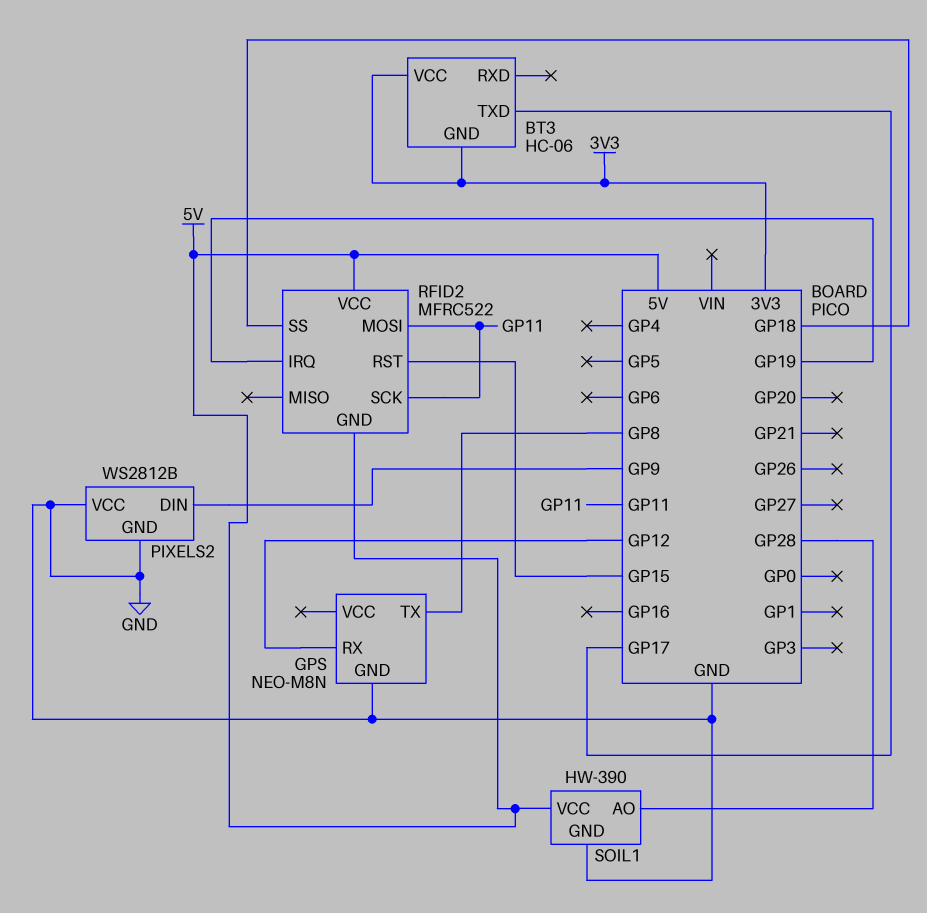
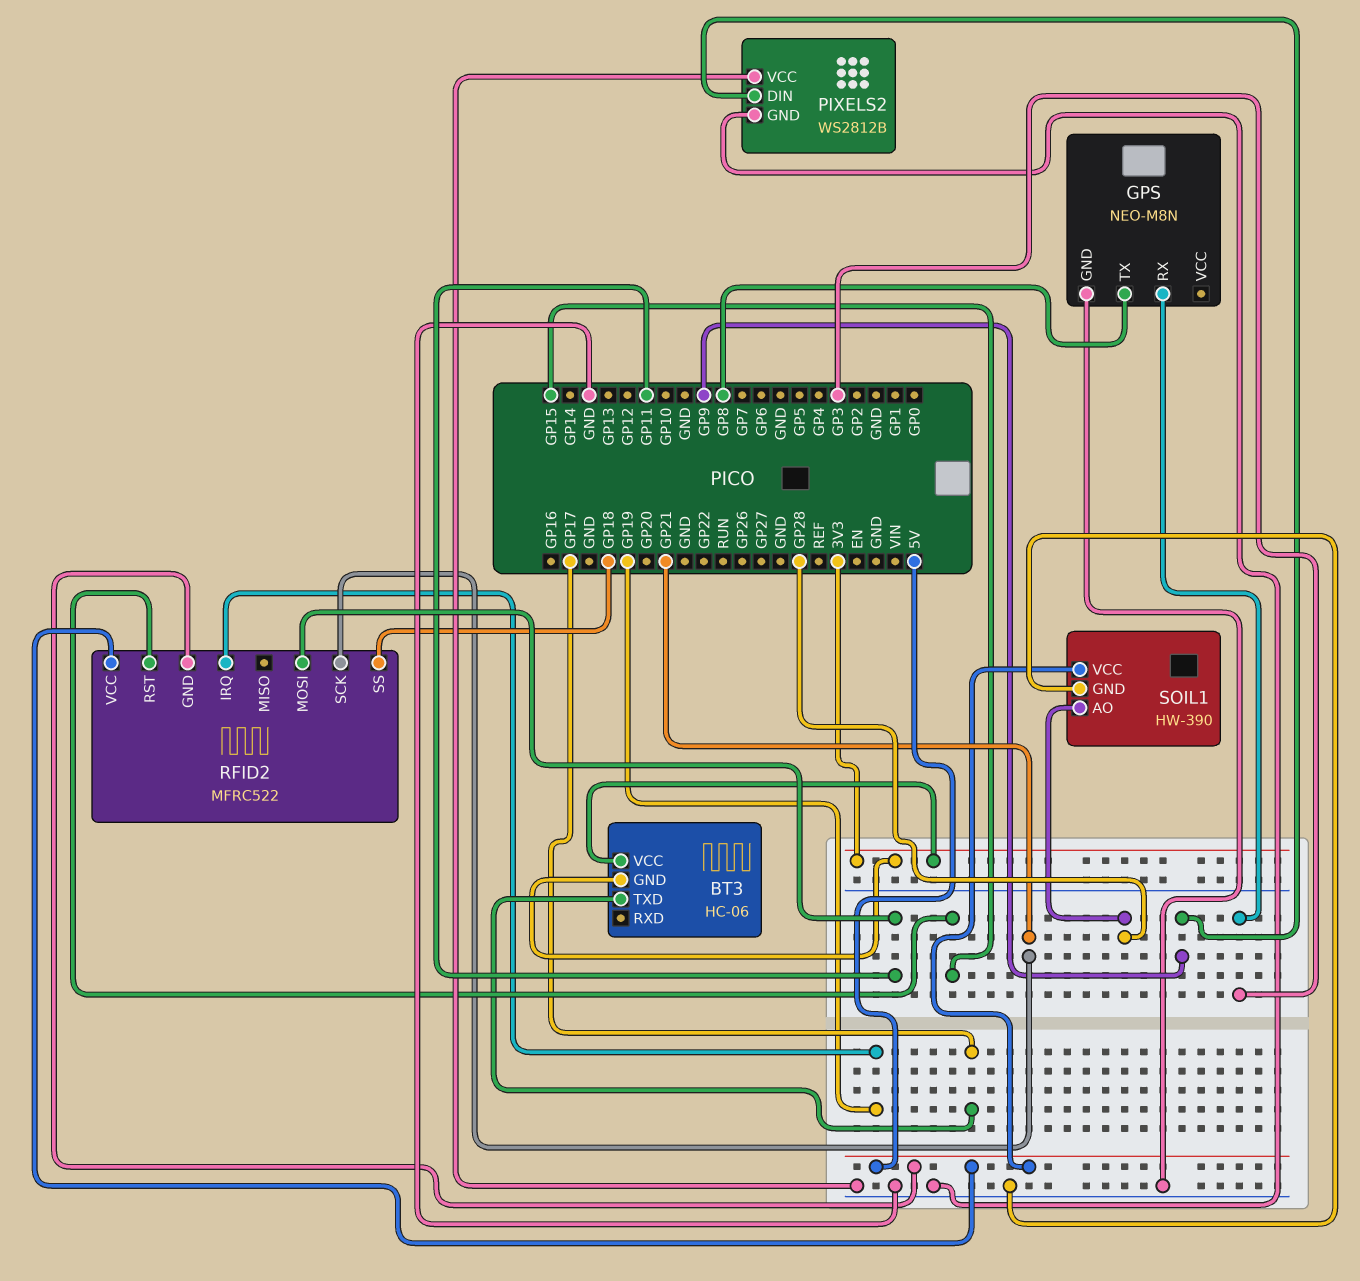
GPS pin RX: GP12 -> GP3
RFID2 pin SCK: GP11 -> GP21

